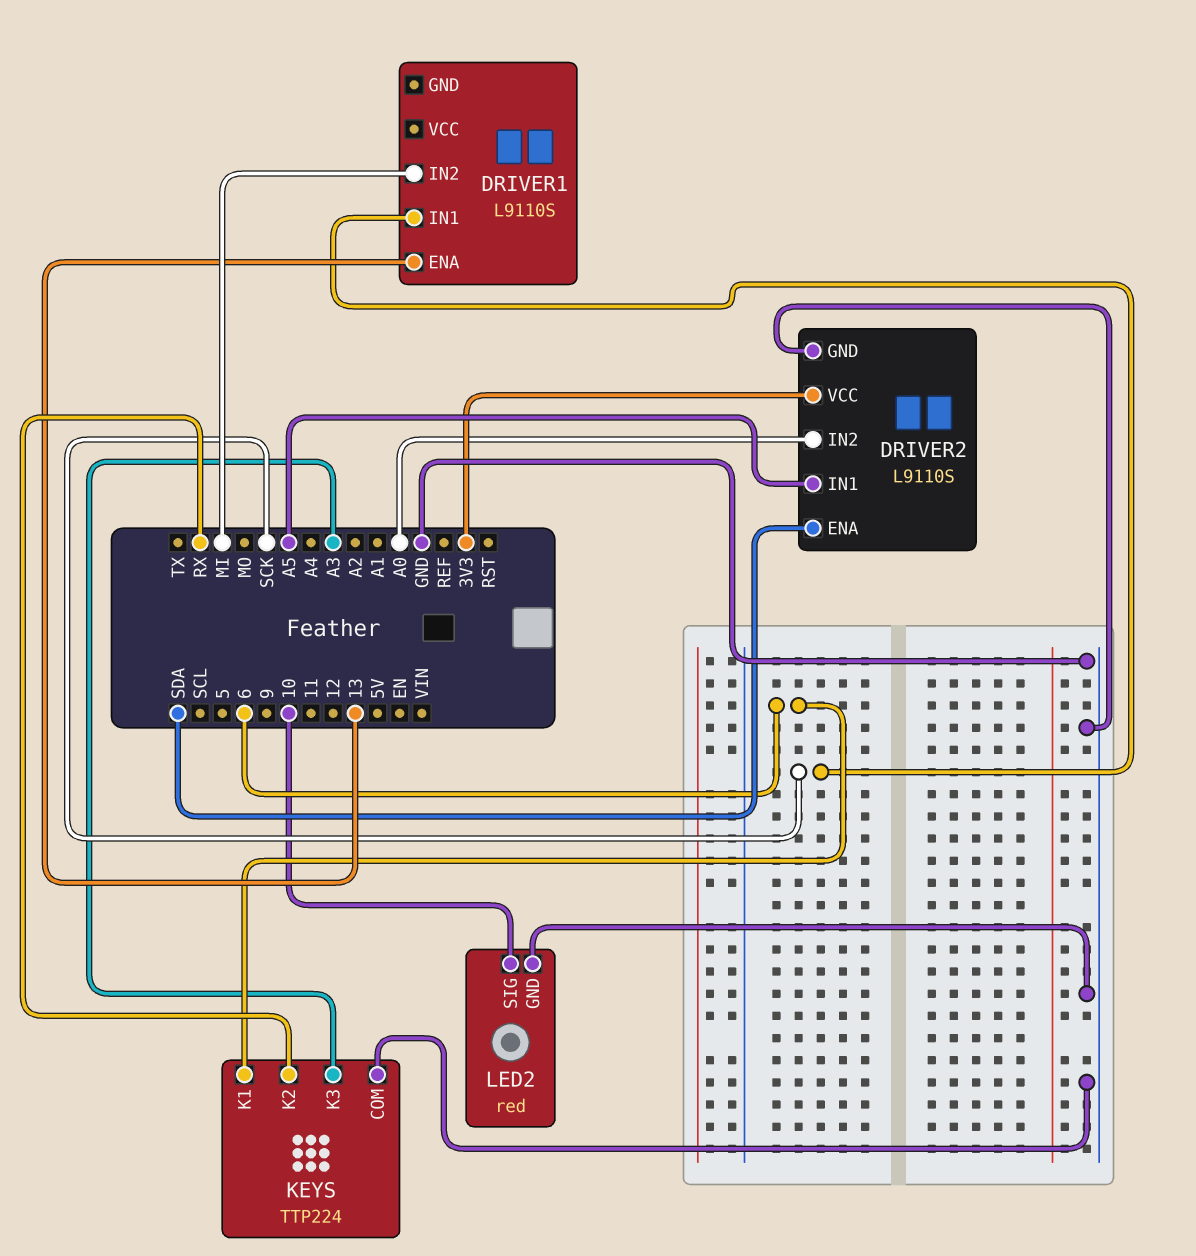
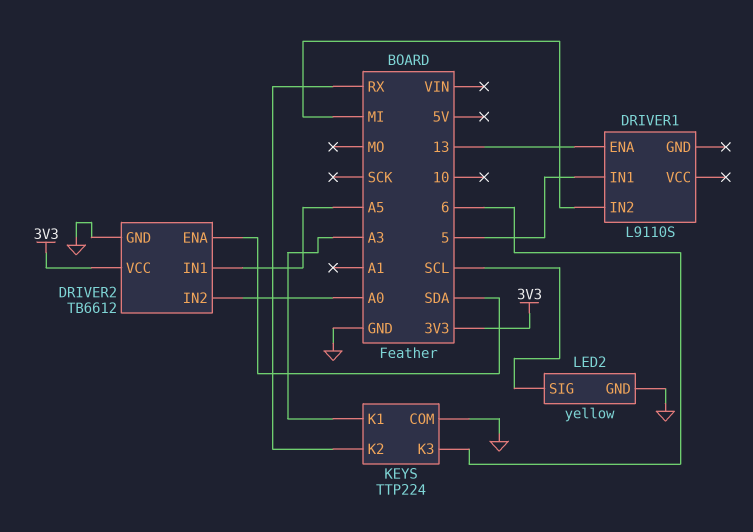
DRIVER1 pin IN1: SCK -> 5
DRIVER2: L9110S -> TB6612
KEYS pin K1: 6 -> A3
KEYS pin K3: A3 -> 6
LED2: red -> yellow
LED2 pin SIG: 10 -> SCL

